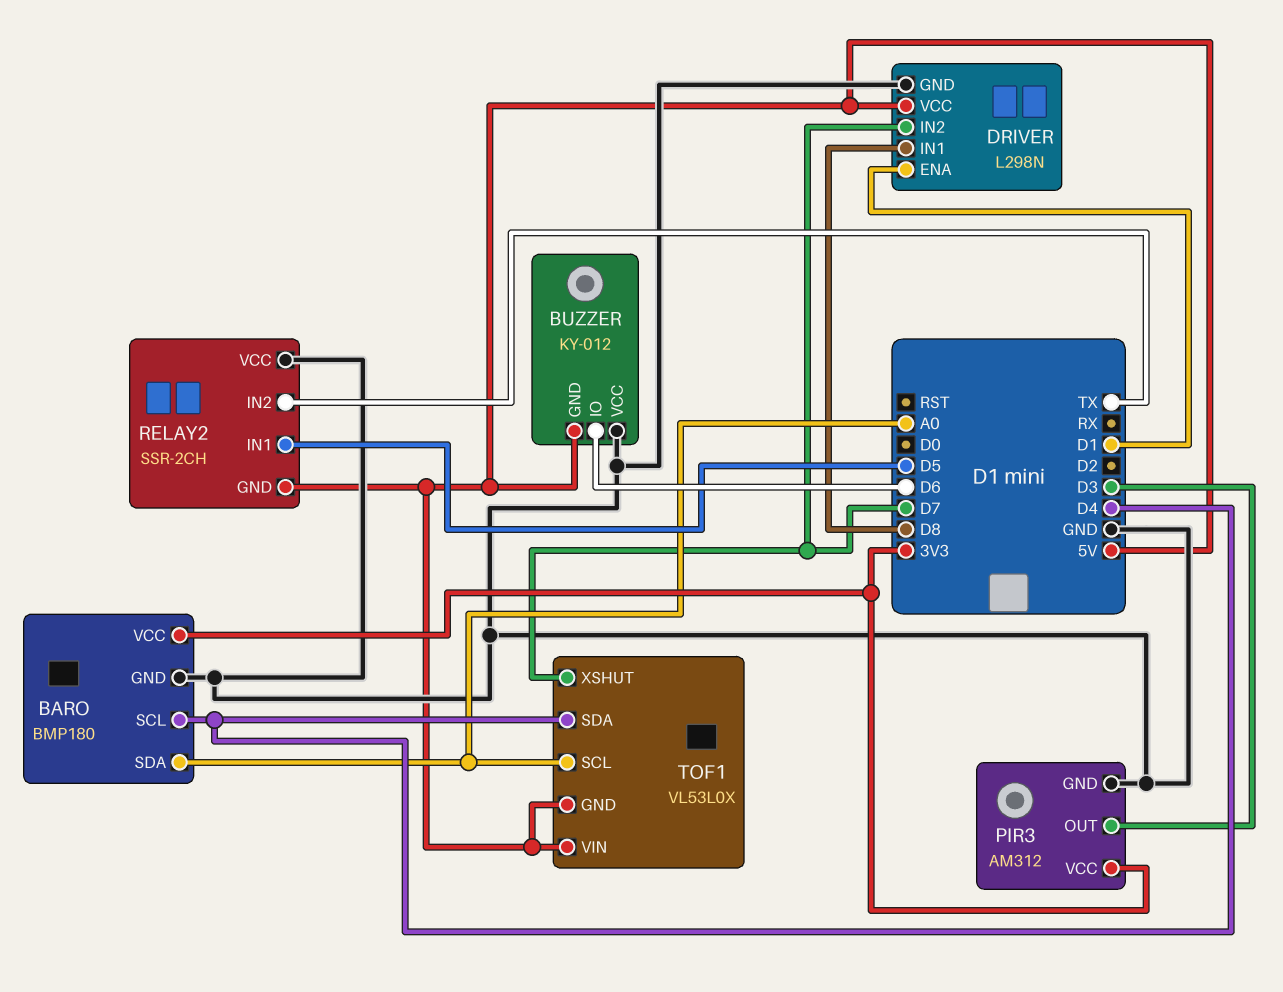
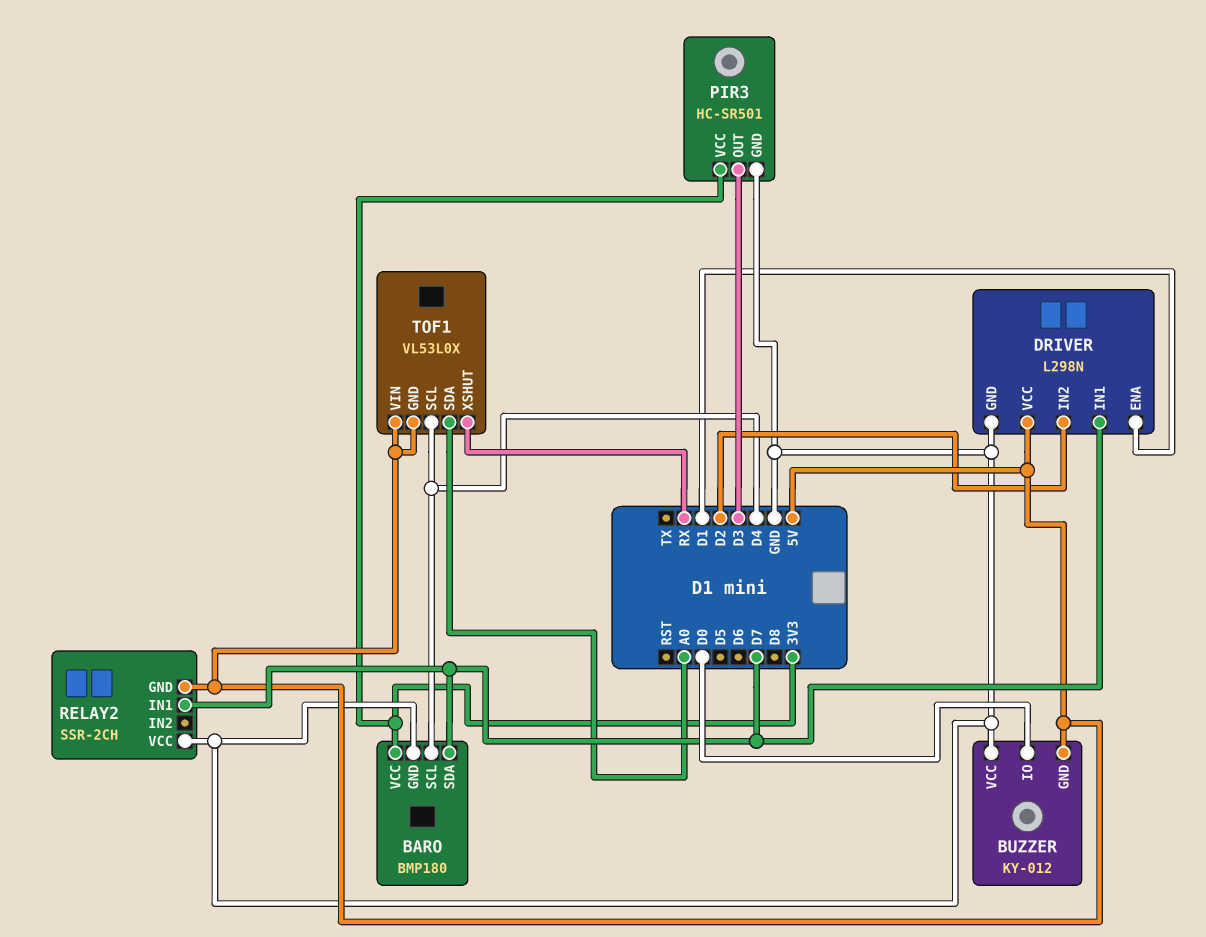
BARO pin SDA: A0 -> D7
BUZZER pin IO: D6 -> D0
DRIVER pin IN1: D8 -> D7
DRIVER pin IN2: D7 -> D2
PIR3: AM312 -> HC-SR501
RELAY2 pin IN1: D5 -> D7
RELAY2 pin IN2: TX -> none
TOF1 pin SCL: A0 -> D4
TOF1 pin SDA: D4 -> A0
TOF1 pin XSHUT: D7 -> RX

